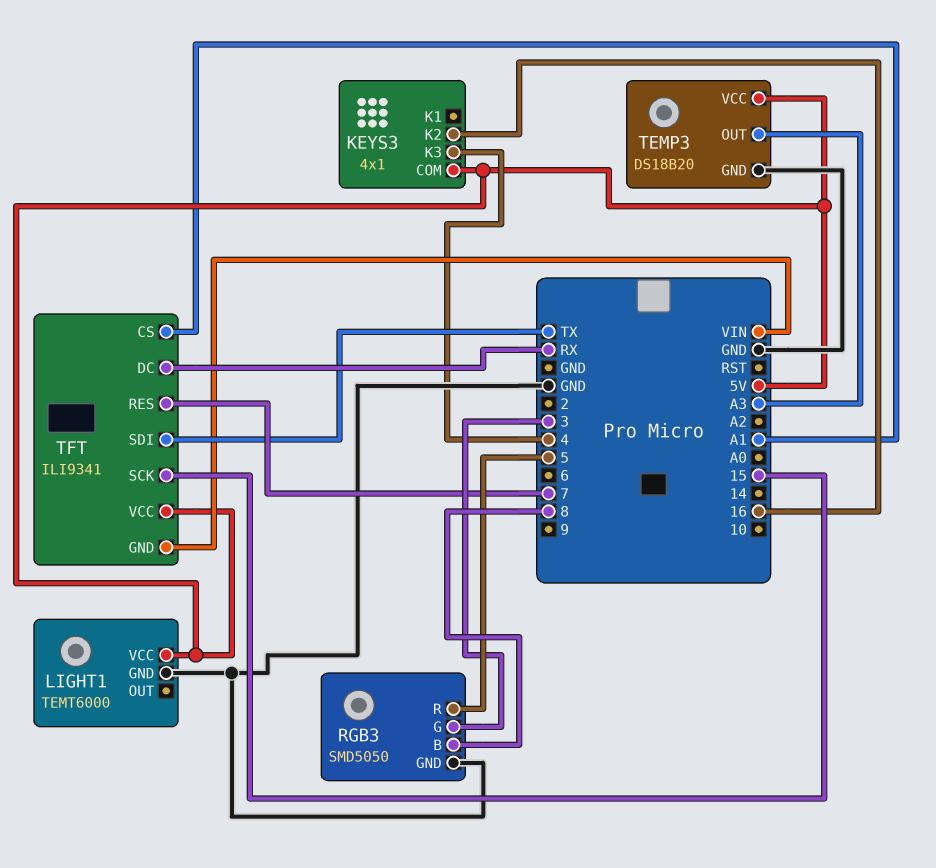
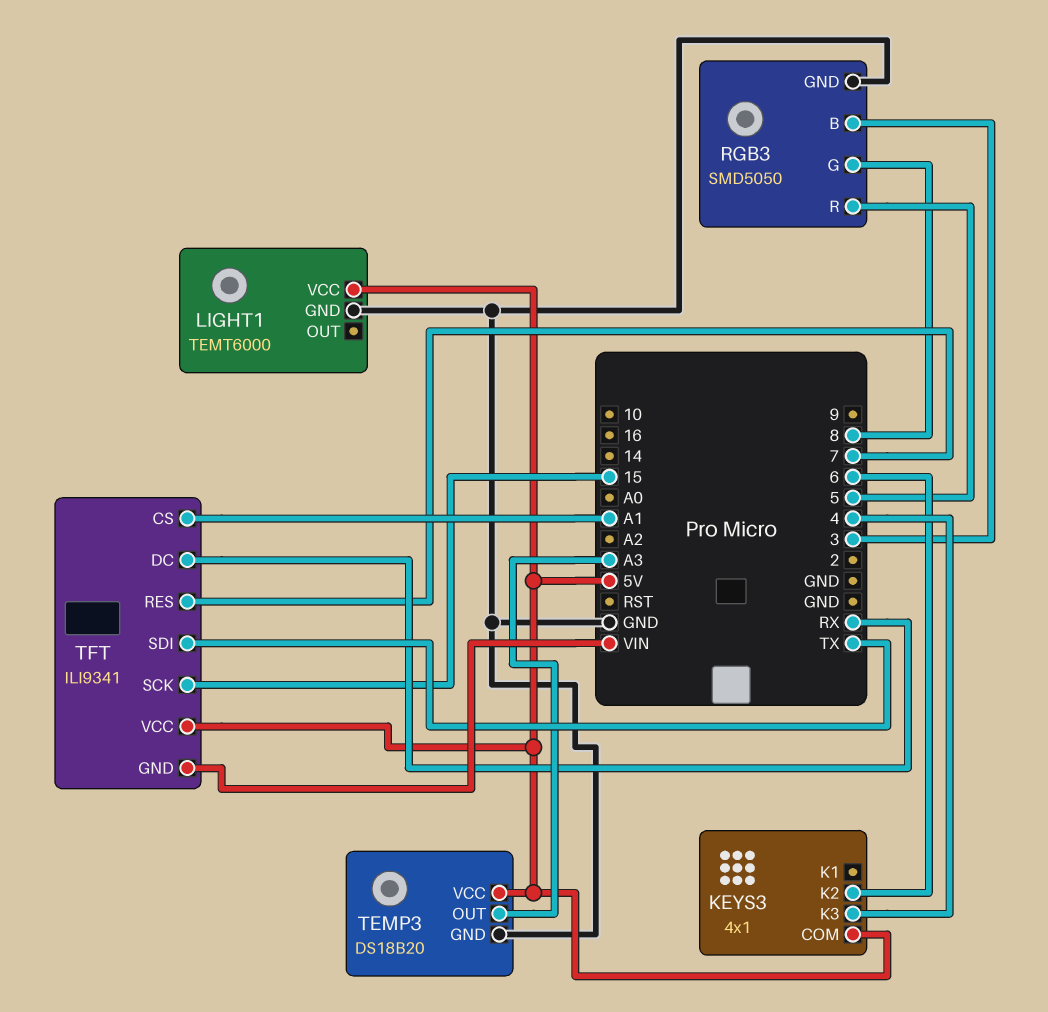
KEYS3 pin K2: 16 -> 6
RGB3 pin B: 8 -> 3
RGB3 pin G: 3 -> 8

